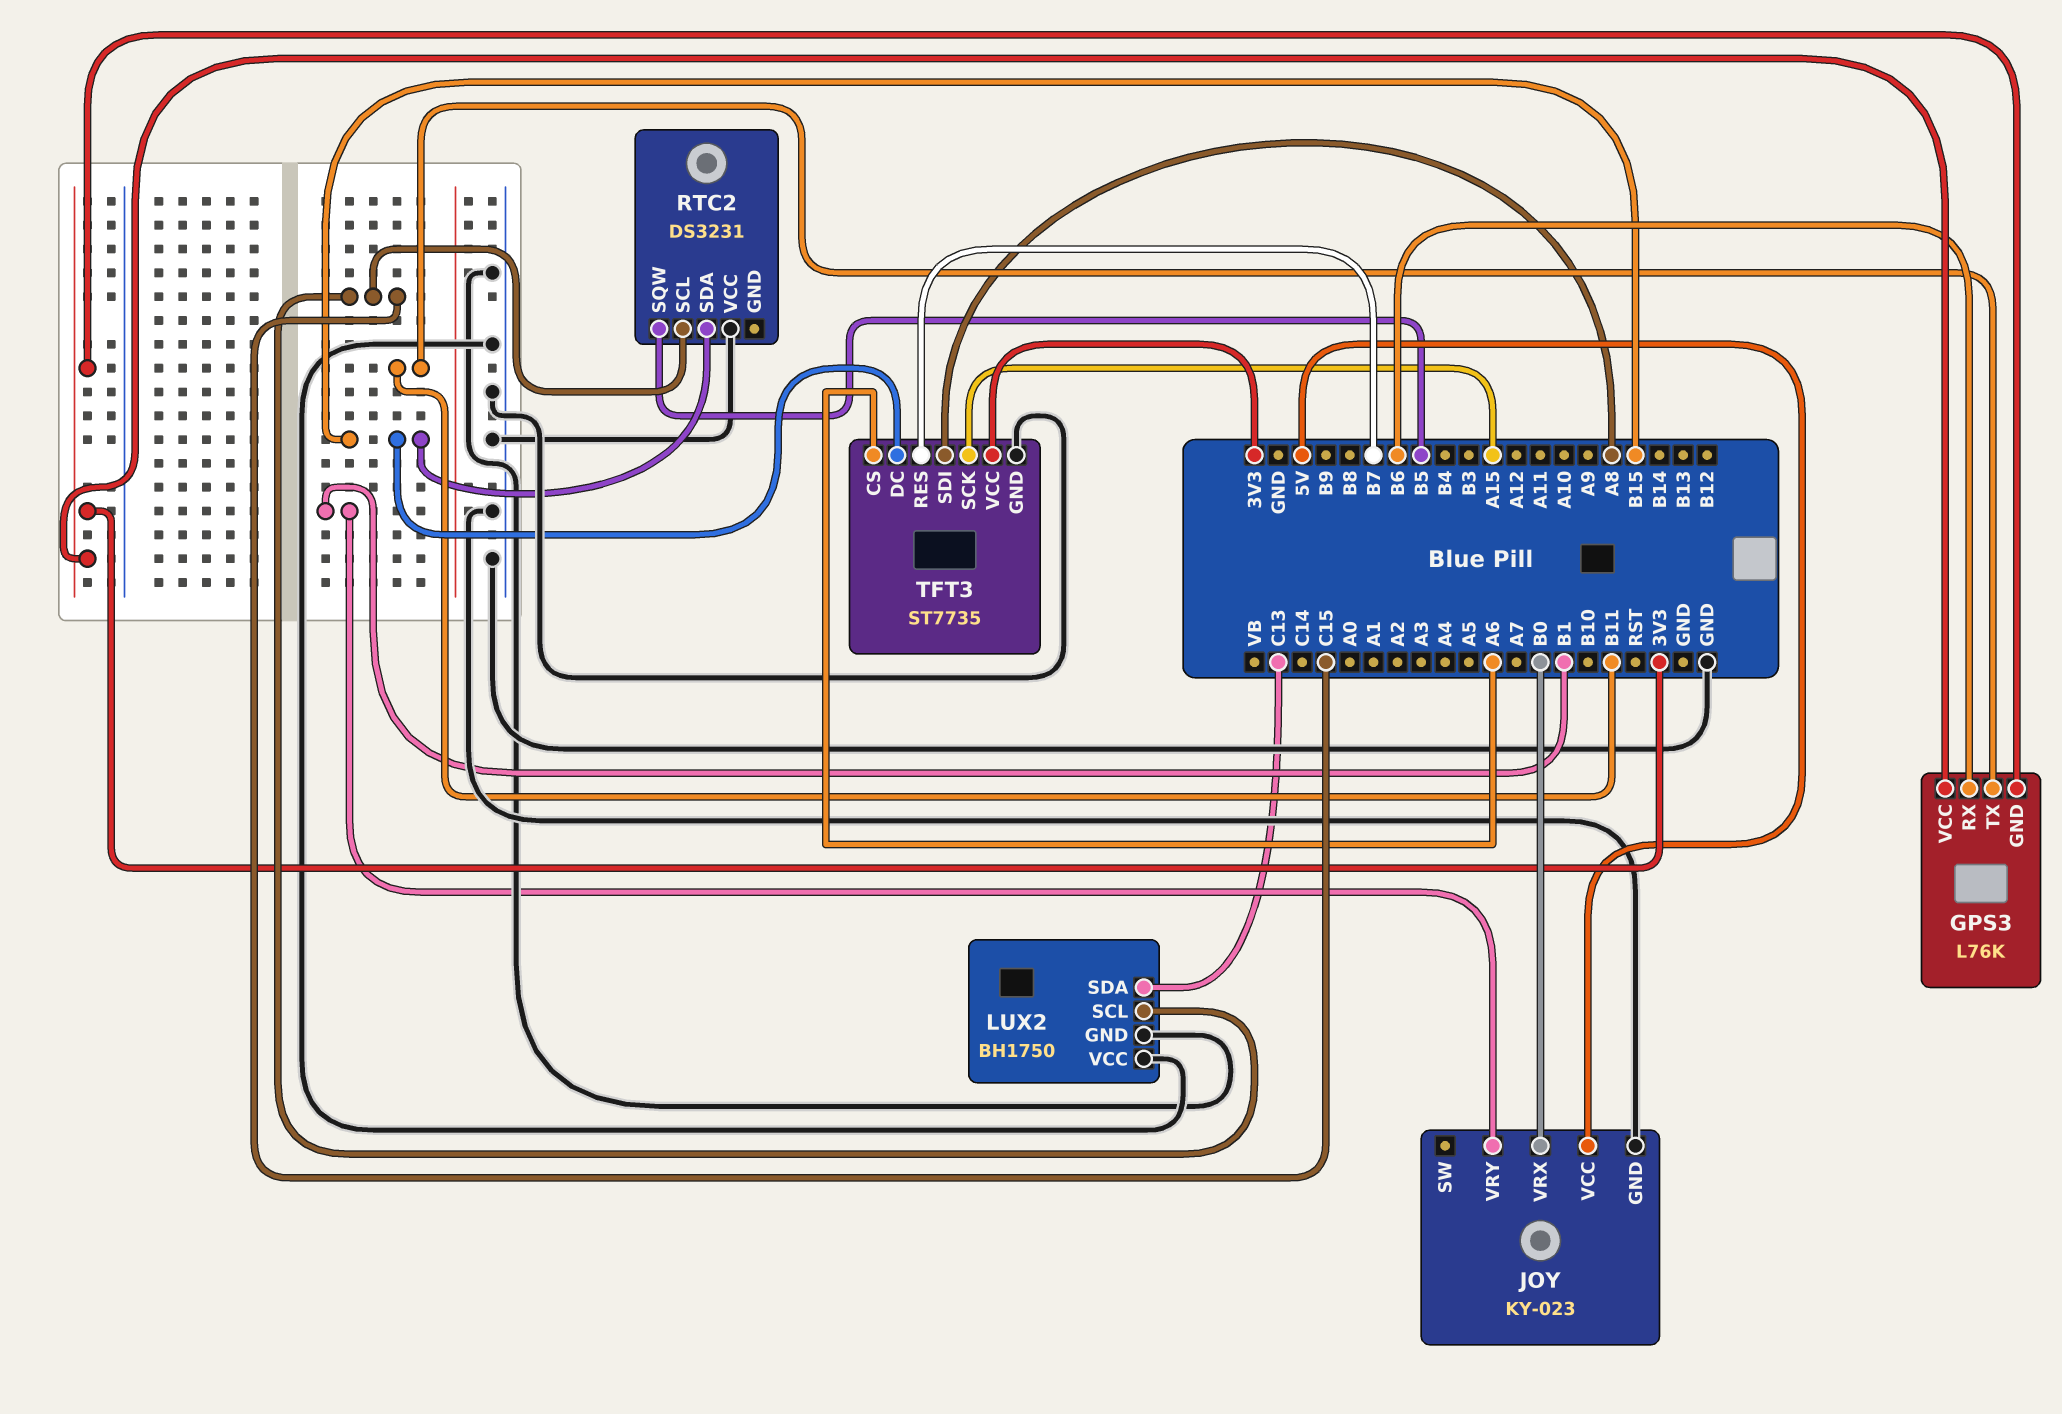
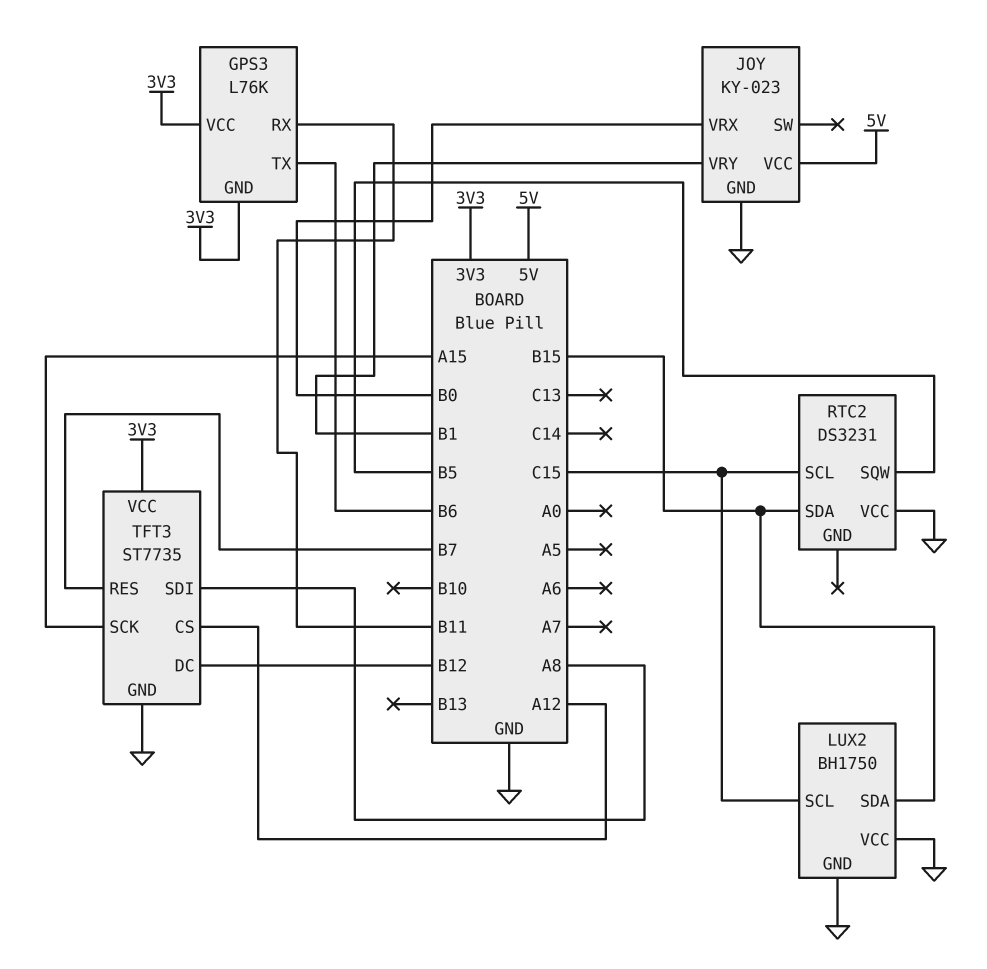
GPS3 pin RX: B6 -> B11
GPS3 pin TX: B11 -> B6
LUX2 pin SDA: C13 -> B15
TFT3 pin CS: A6 -> A12
TFT3 pin DC: B15 -> B12

